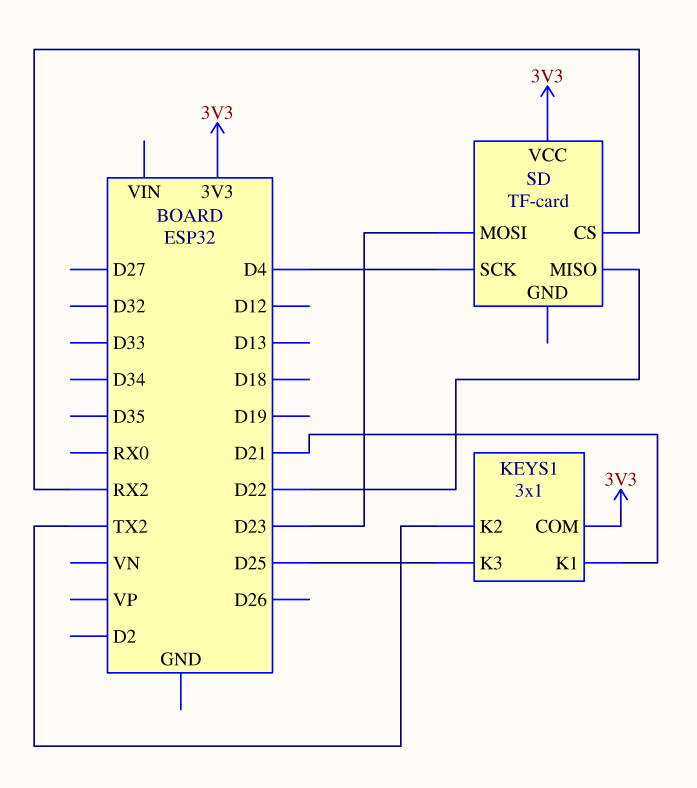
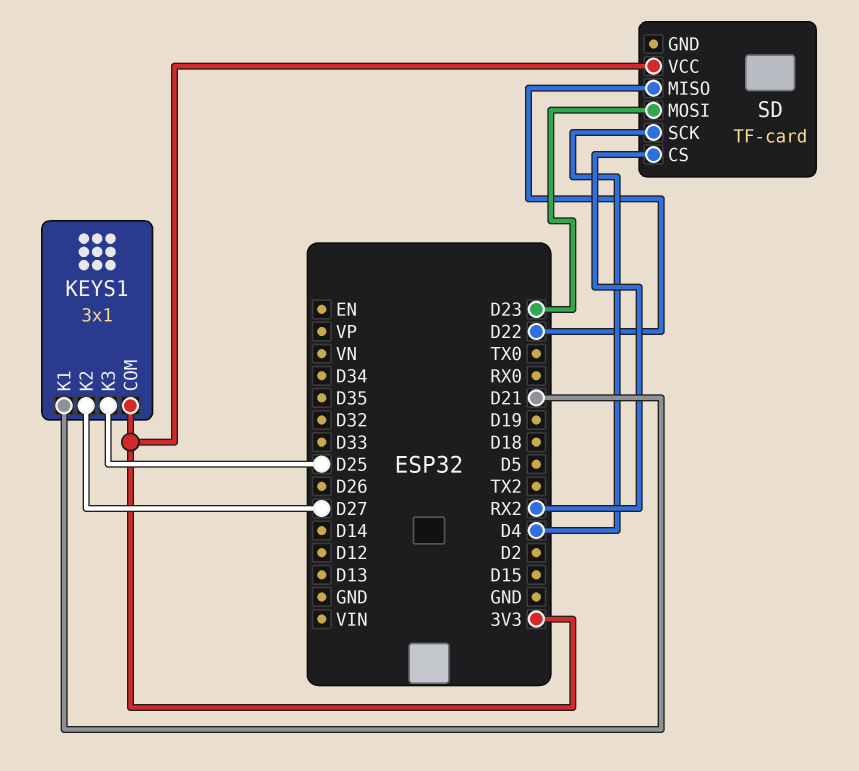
KEYS1 pin K2: TX2 -> D27

